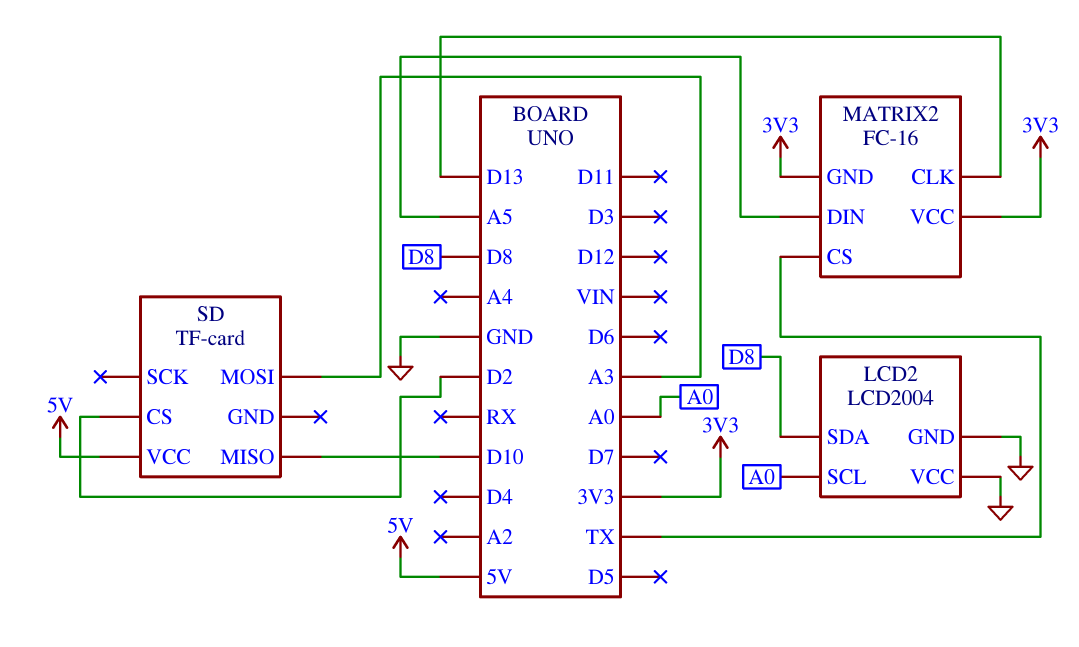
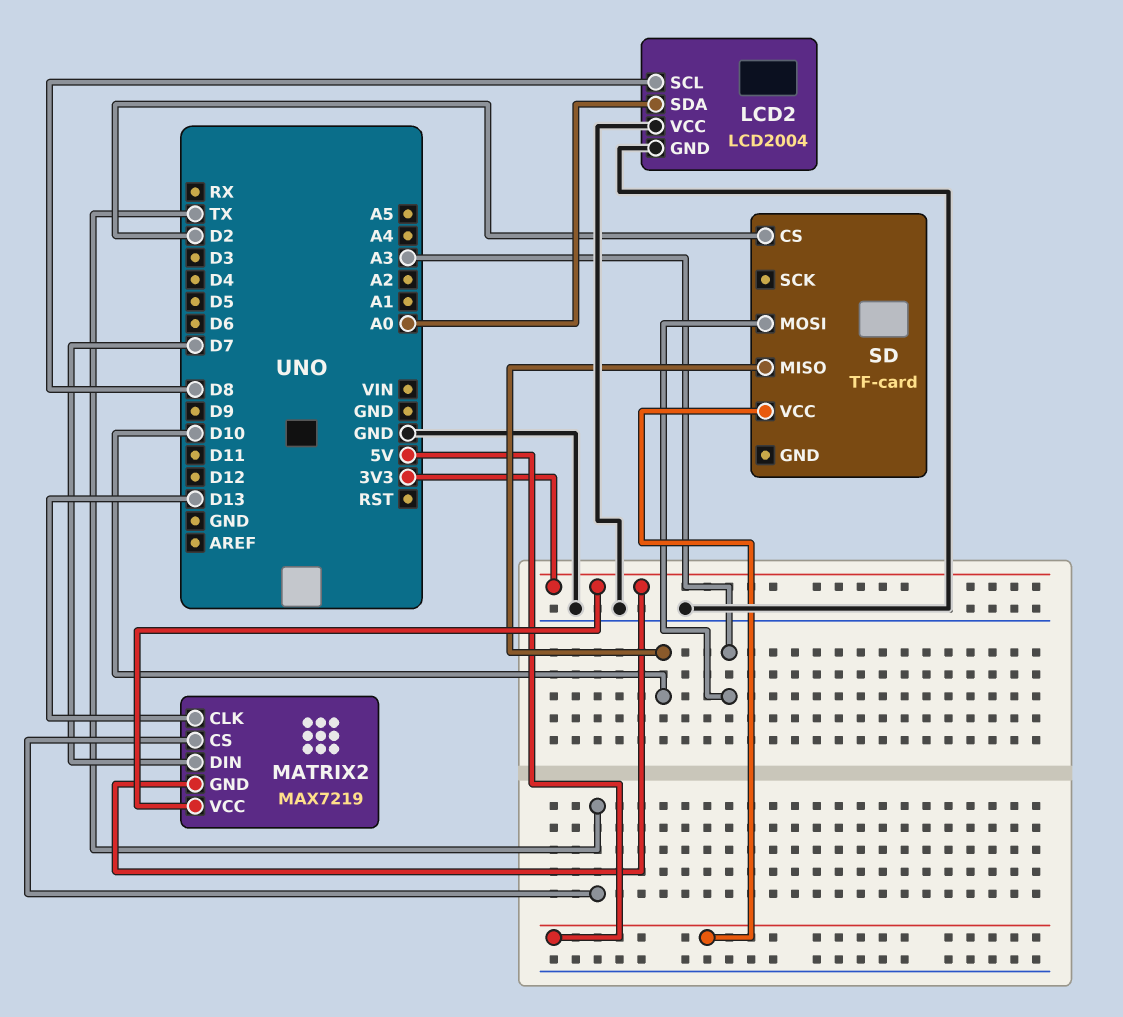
LCD2 pin SCL: A0 -> D8
LCD2 pin SDA: D8 -> A0
MATRIX2: FC-16 -> MAX7219
MATRIX2 pin DIN: A5 -> D7

